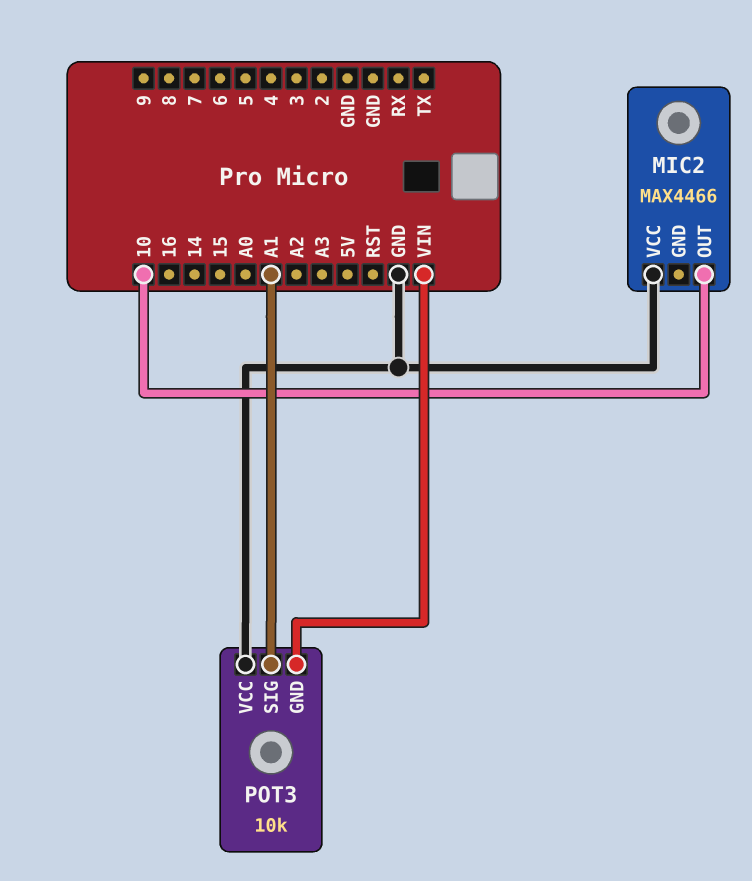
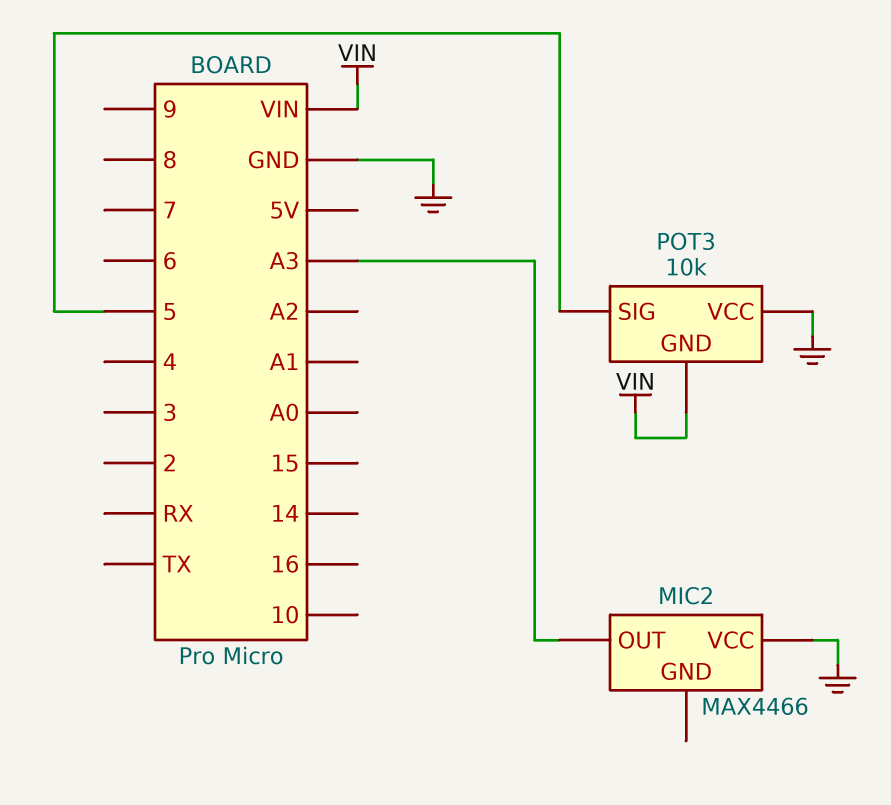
MIC2 pin OUT: 10 -> A3
POT3 pin SIG: A1 -> 5

